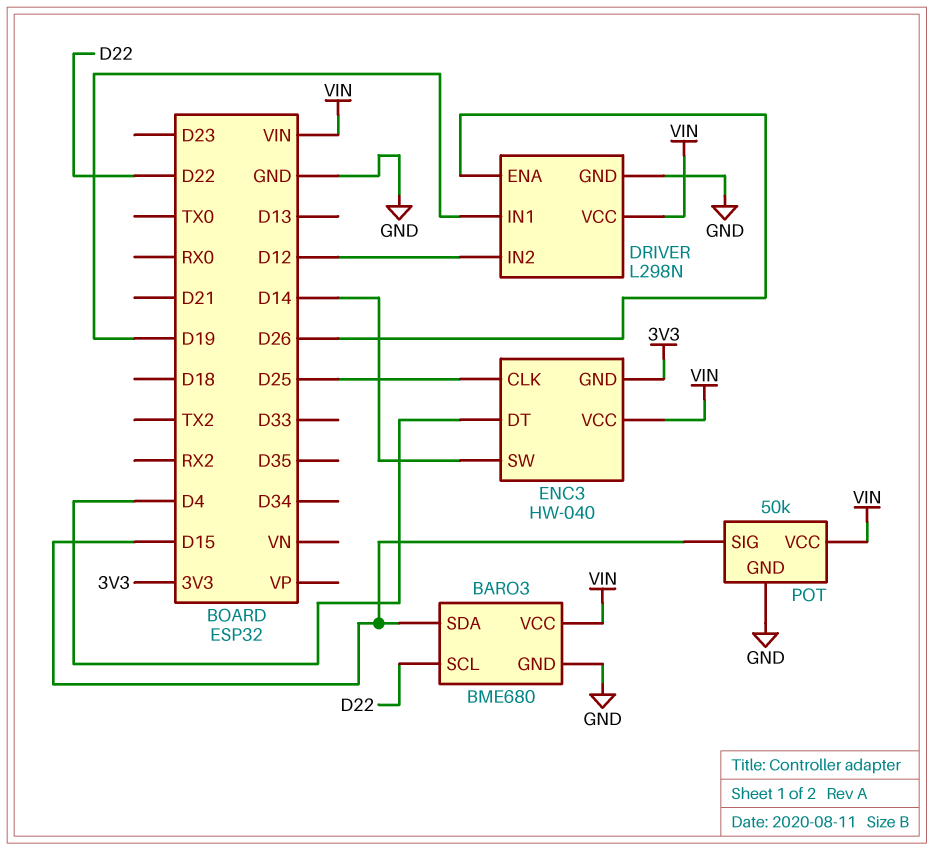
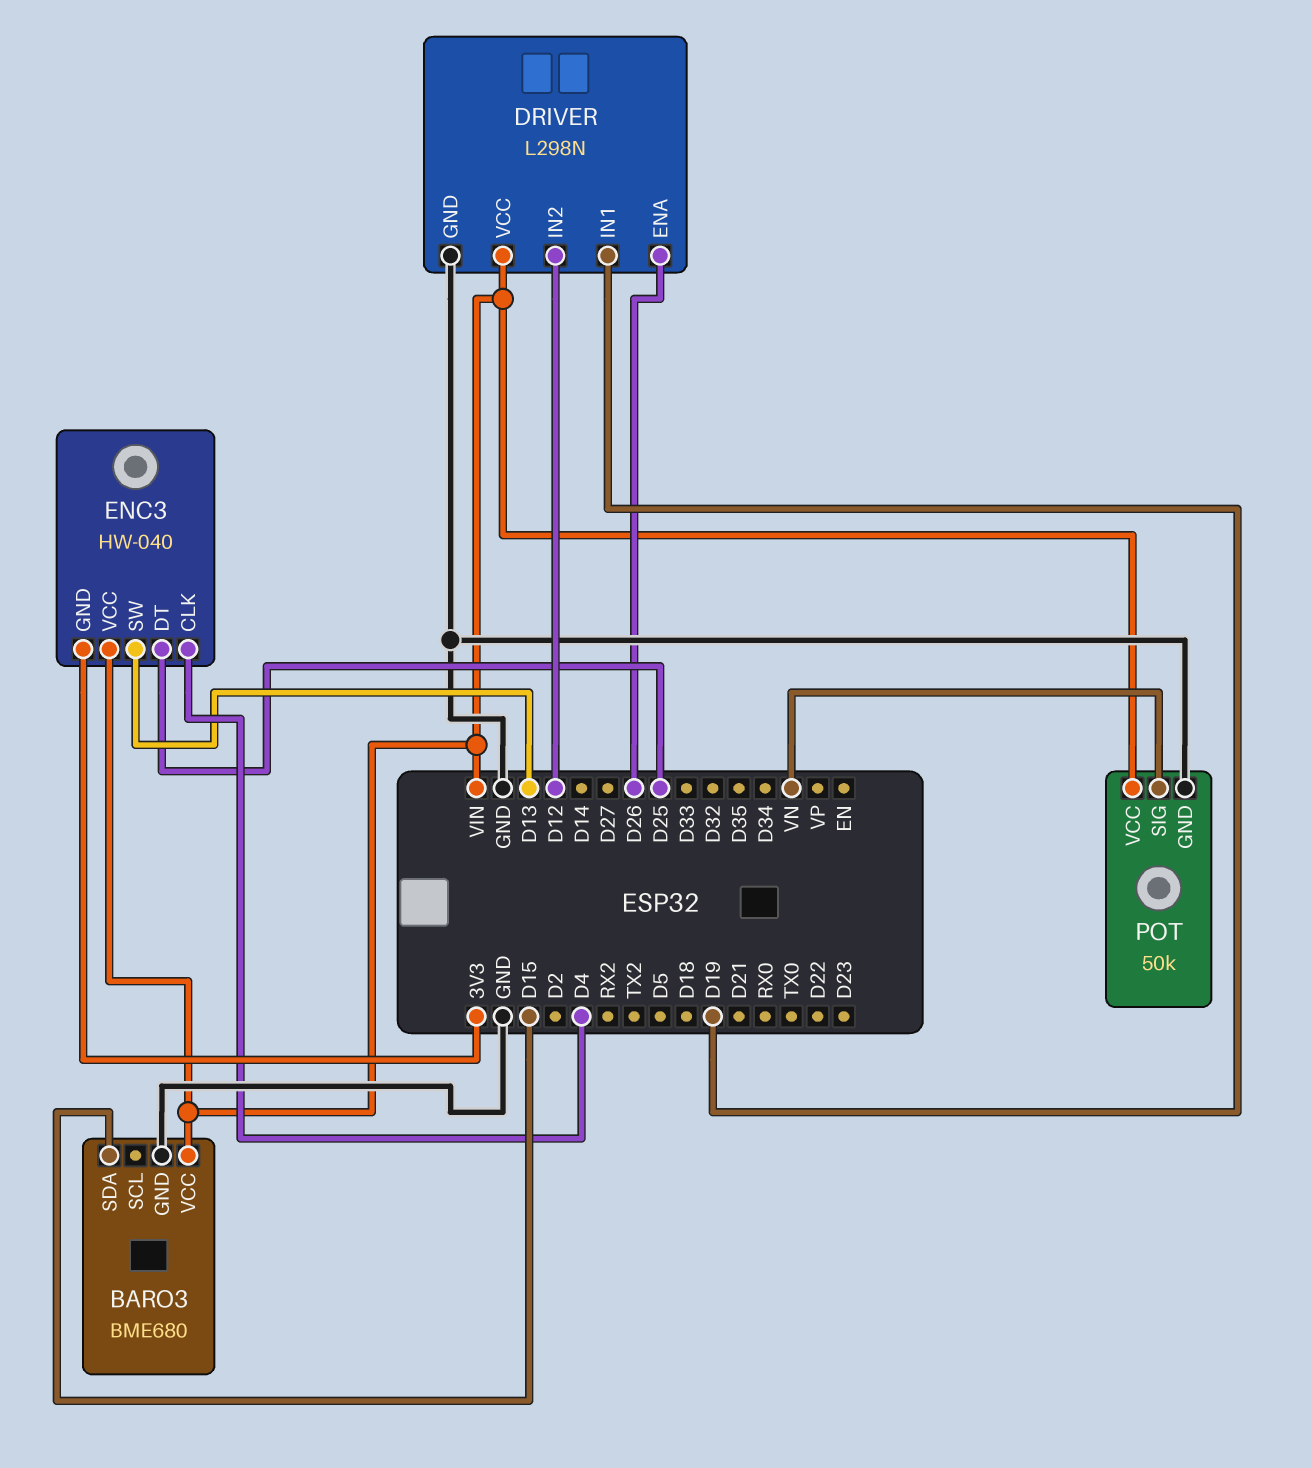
BARO3 pin SCL: D22 -> none
ENC3 pin CLK: D25 -> D4
ENC3 pin DT: D4 -> D25
ENC3 pin SW: D14 -> D13
POT pin SIG: D15 -> VN

